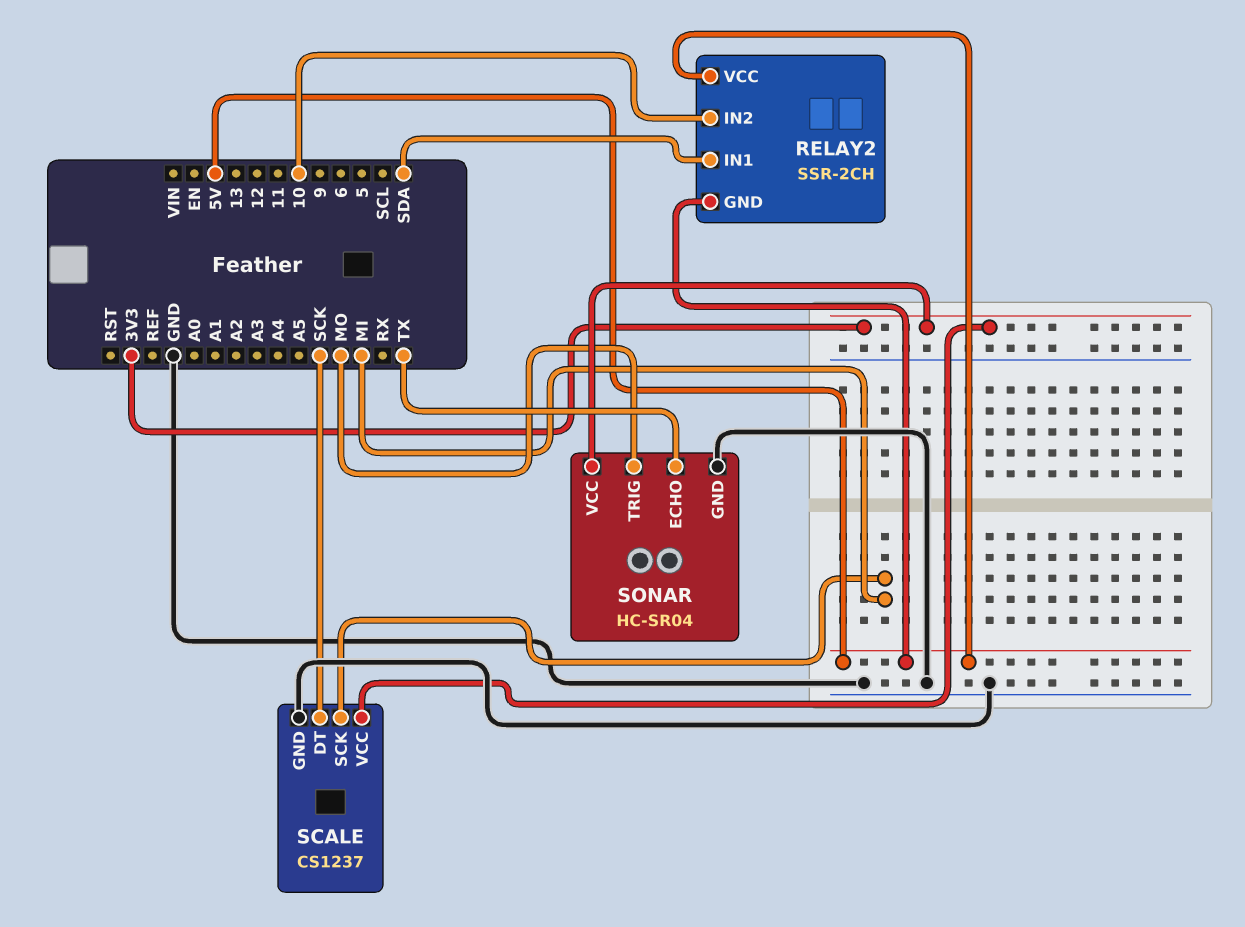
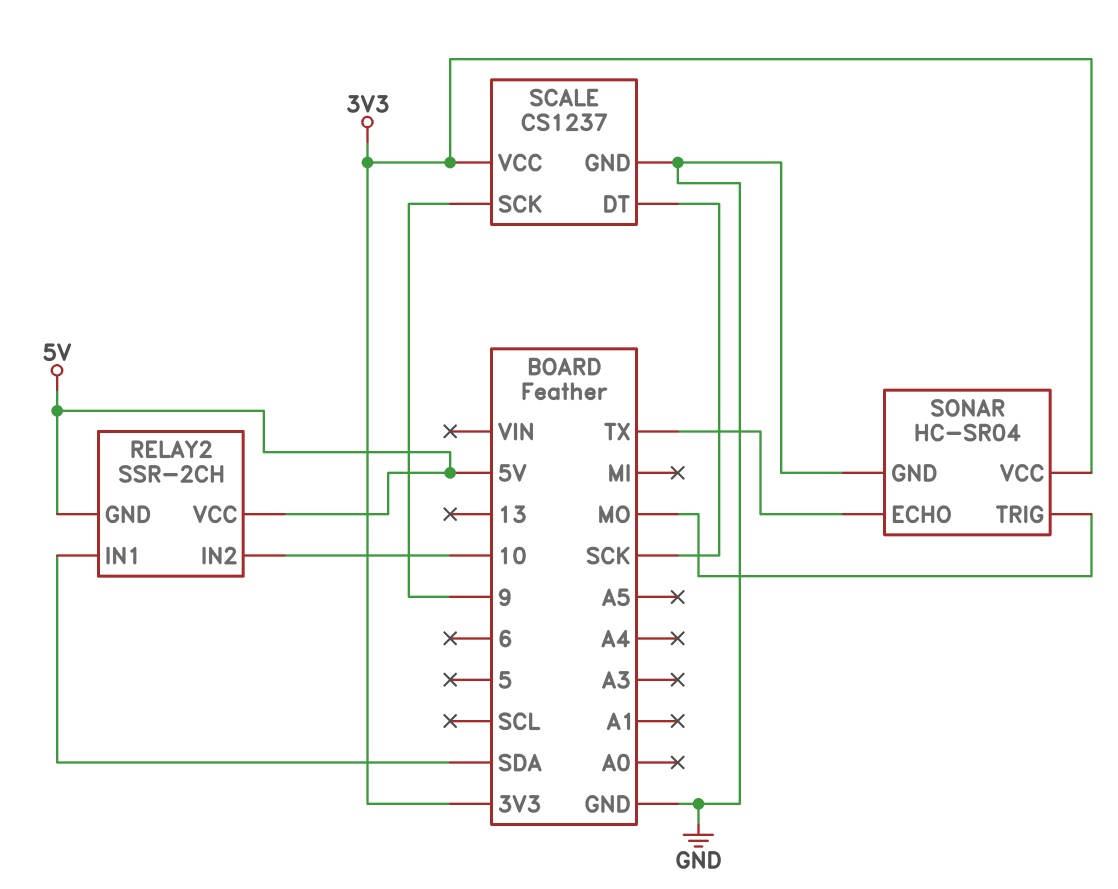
SCALE pin SCK: MI -> 9

